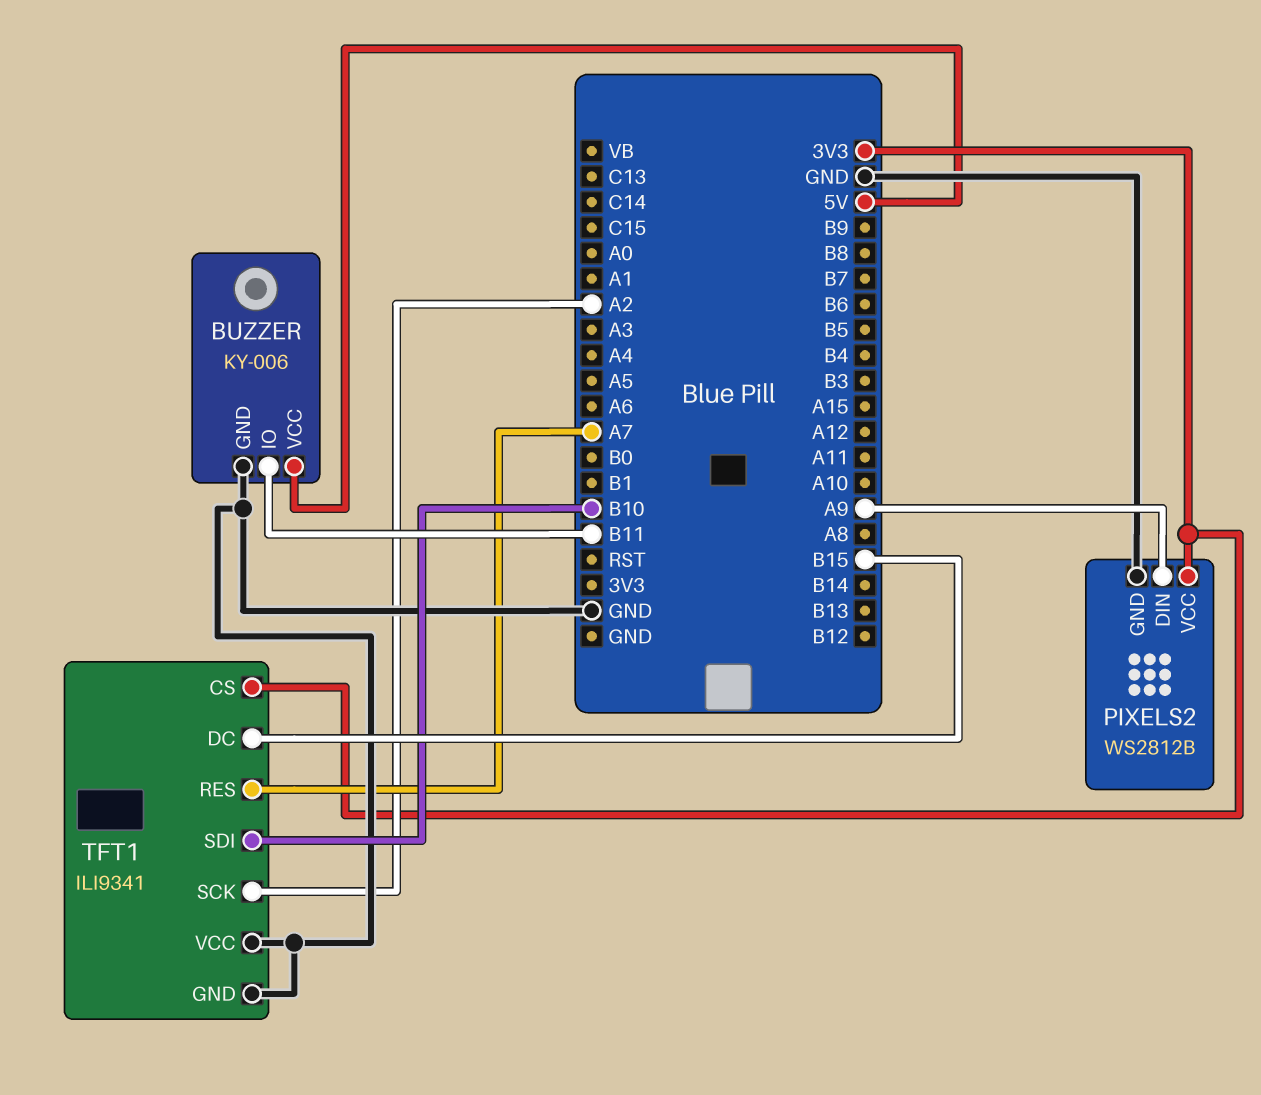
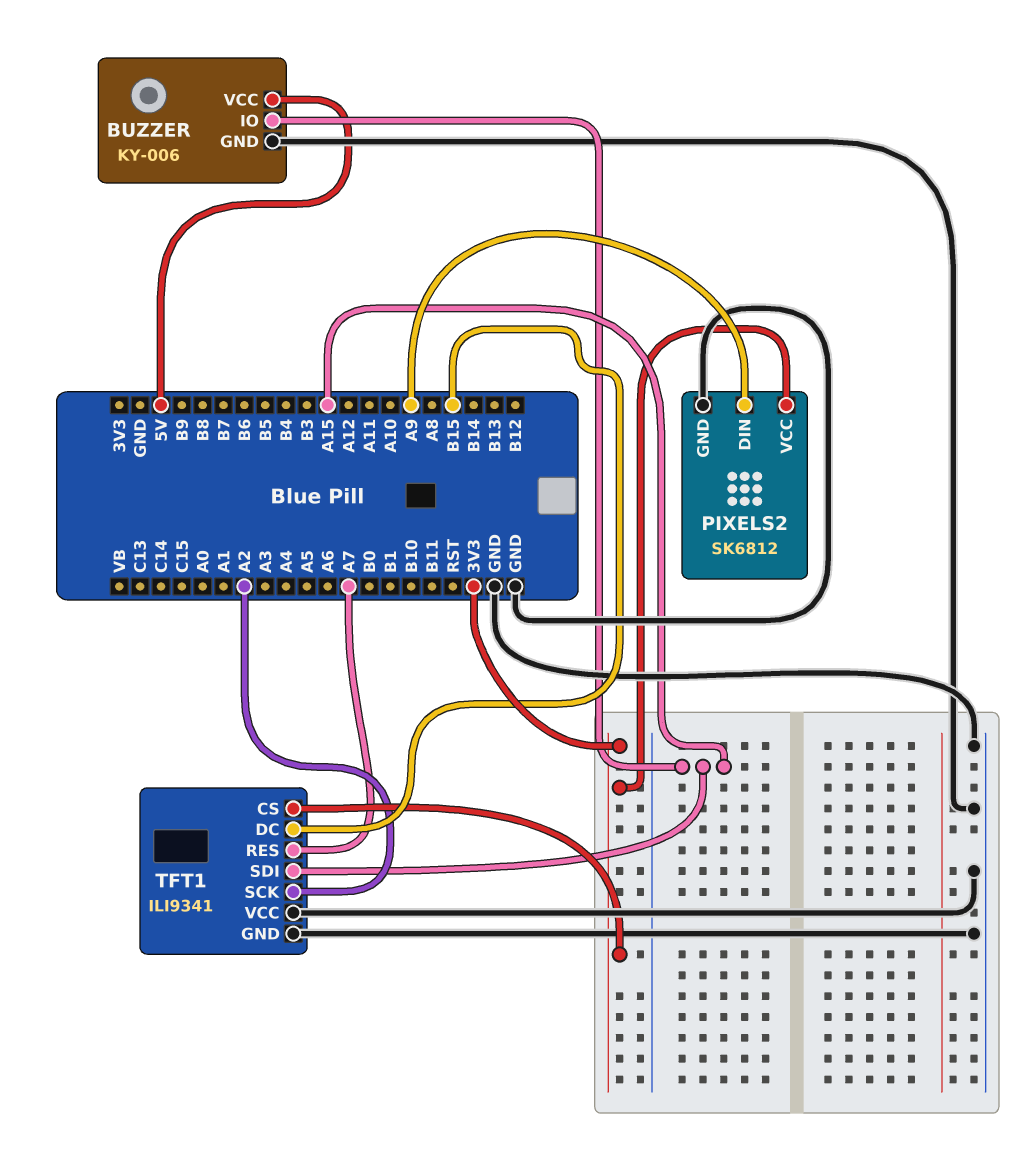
BUZZER pin IO: B11 -> A15
PIXELS2: WS2812B -> SK6812
TFT1 pin SDI: B10 -> A15

